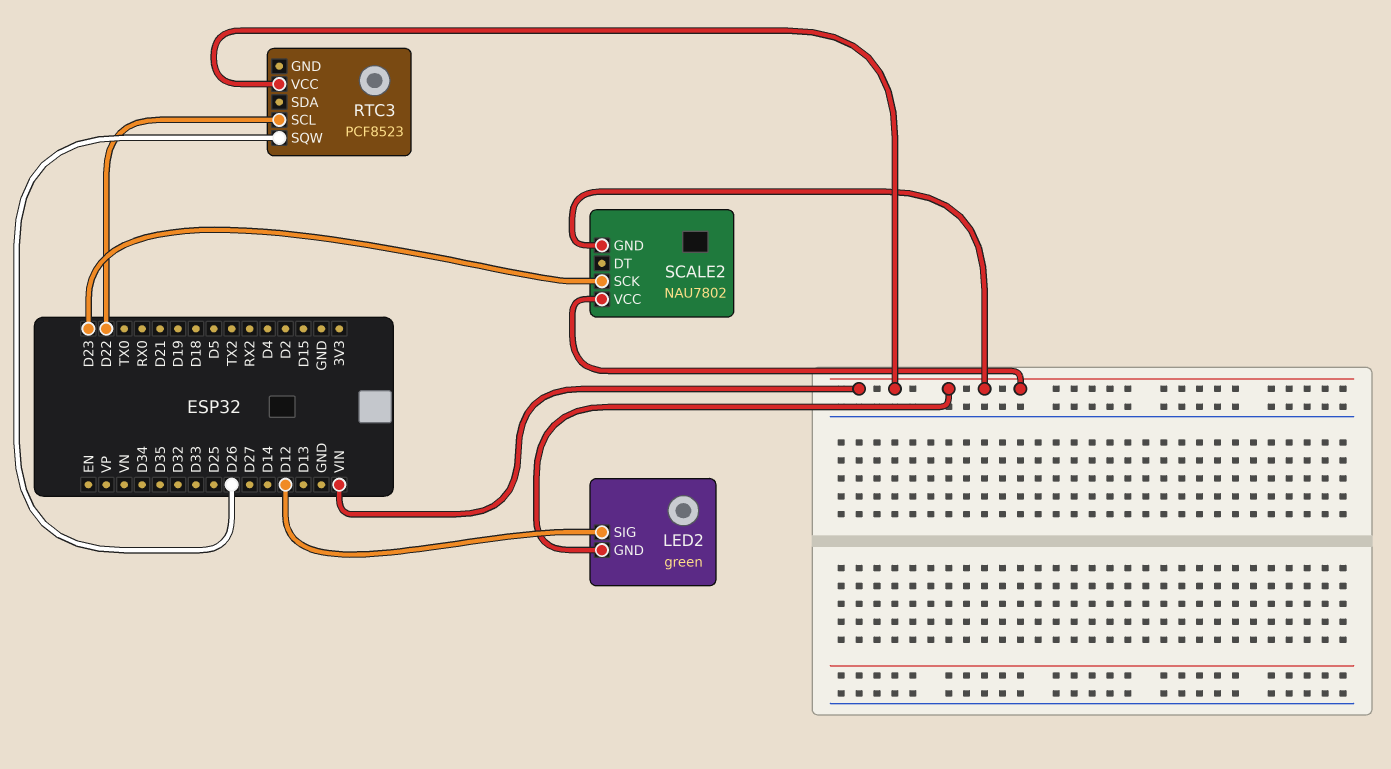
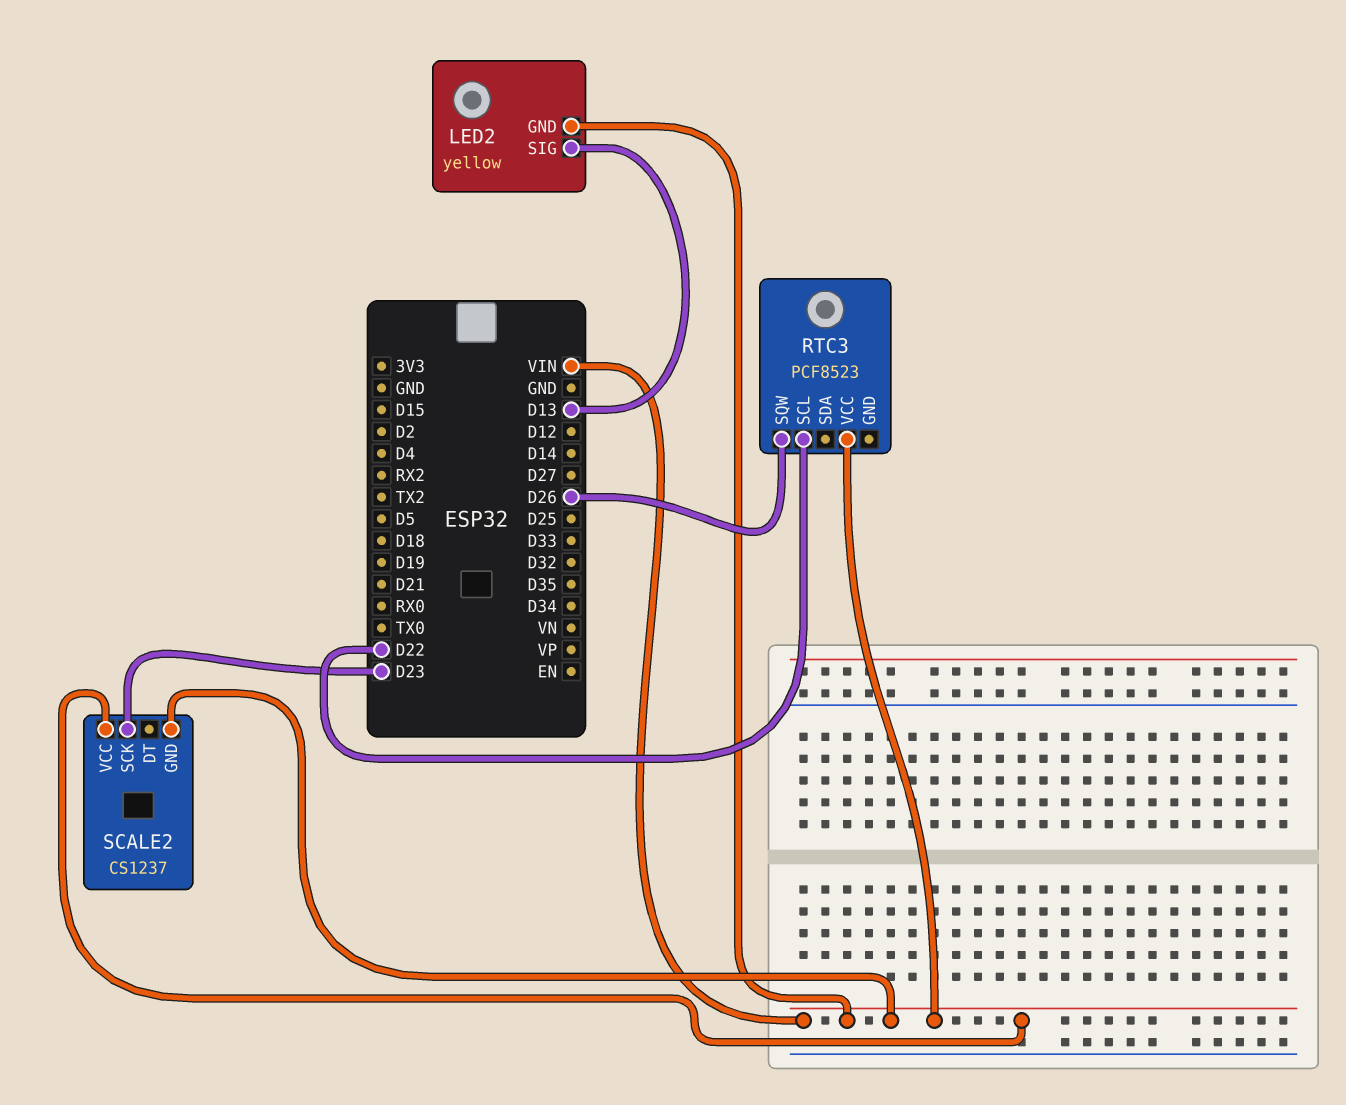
LED2: green -> yellow
LED2 pin SIG: D12 -> D13
SCALE2: NAU7802 -> CS1237

